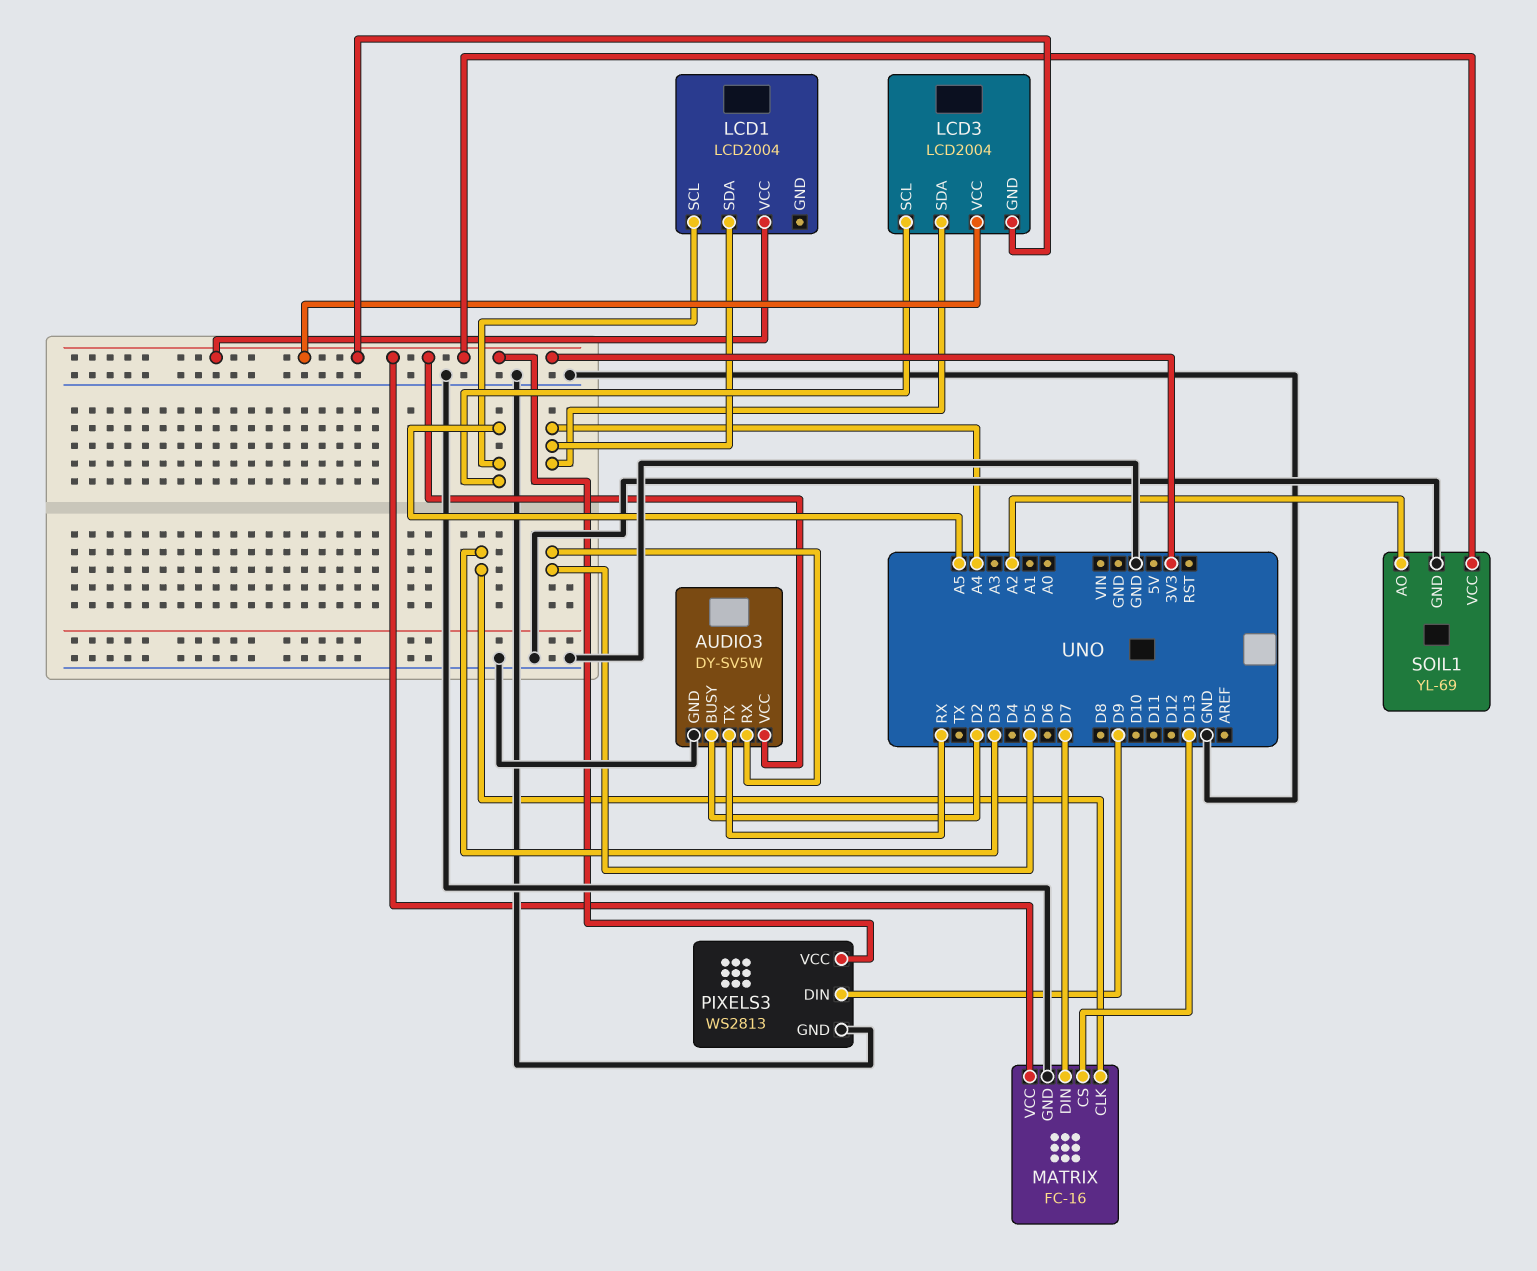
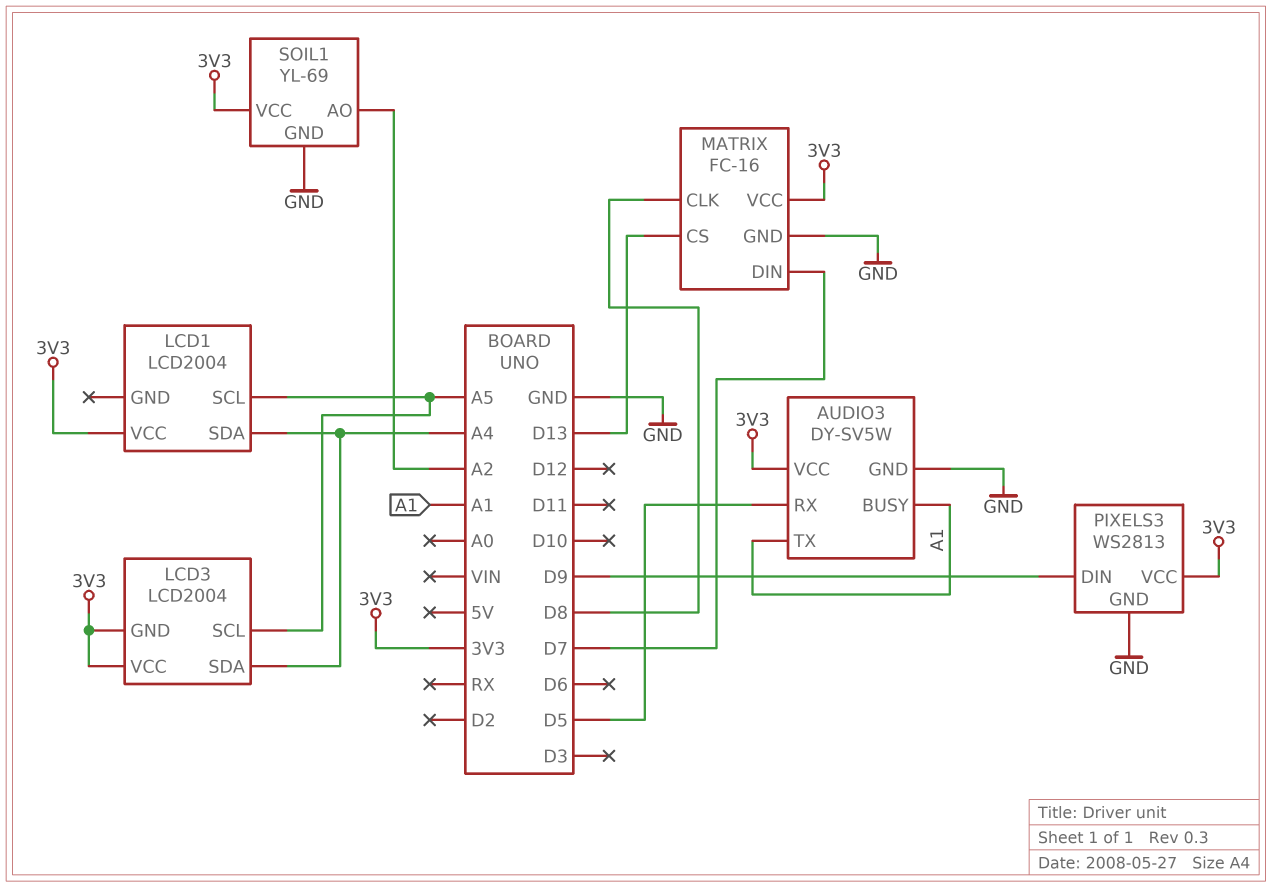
AUDIO3 pin BUSY: D2 -> A1
AUDIO3 pin TX: RX -> A1
MATRIX pin CLK: D3 -> D8

